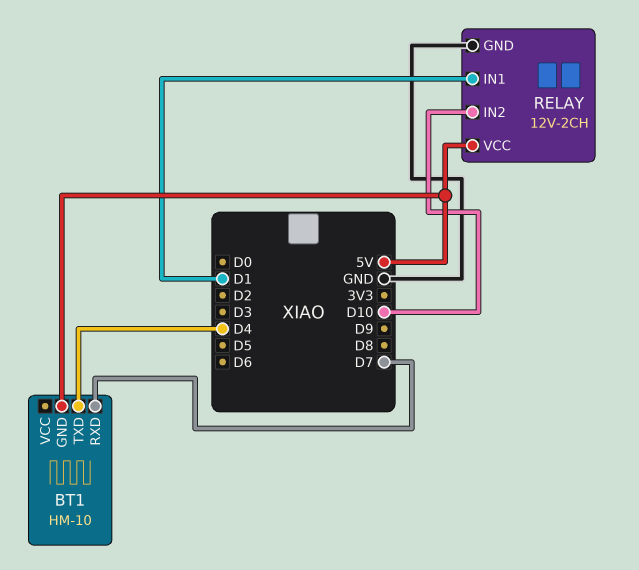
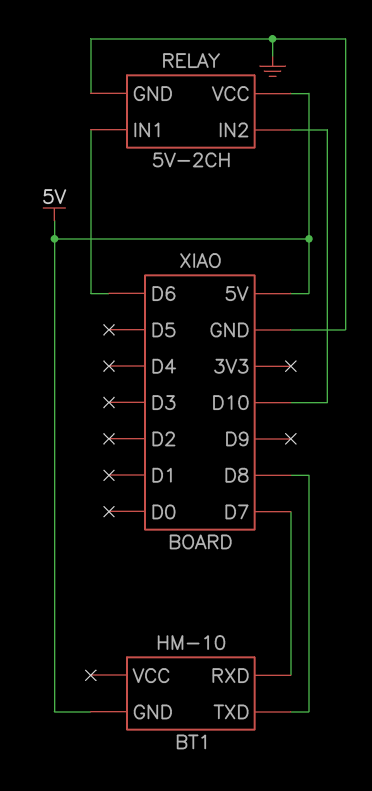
BT1 pin TXD: D4 -> D8
RELAY: 12V-2CH -> 5V-2CH
RELAY pin IN1: D1 -> D6

